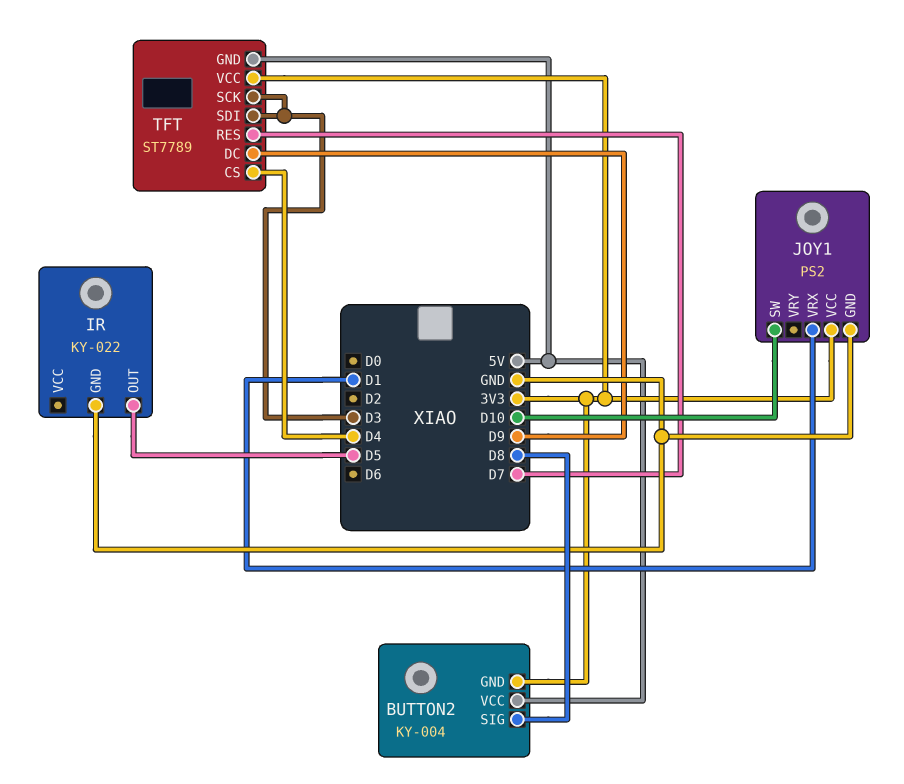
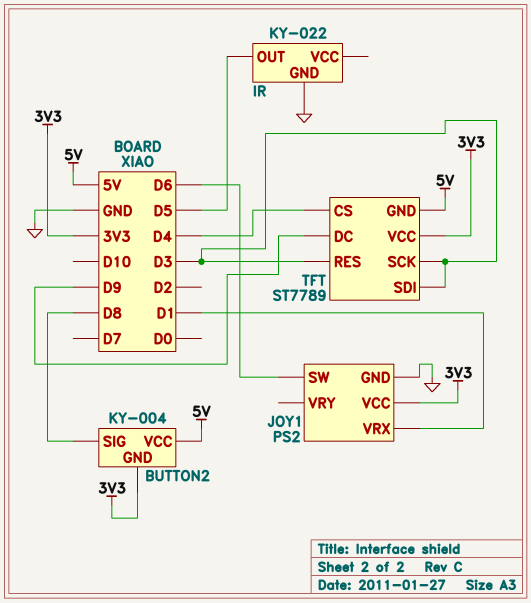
JOY1 pin SW: D10 -> D6
TFT pin RES: D7 -> D3

